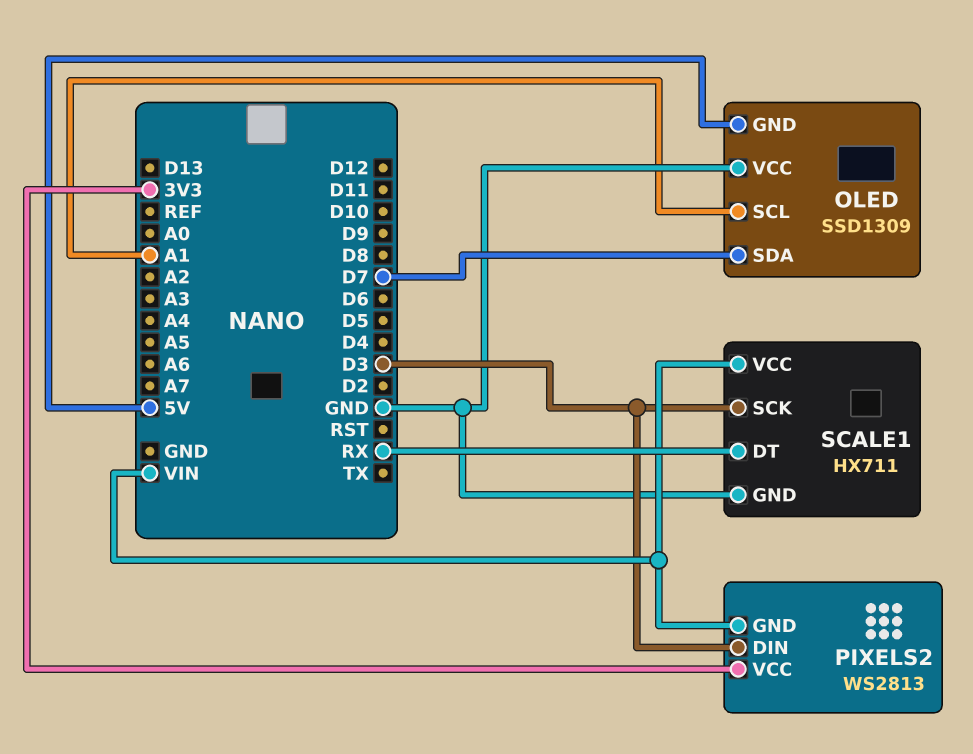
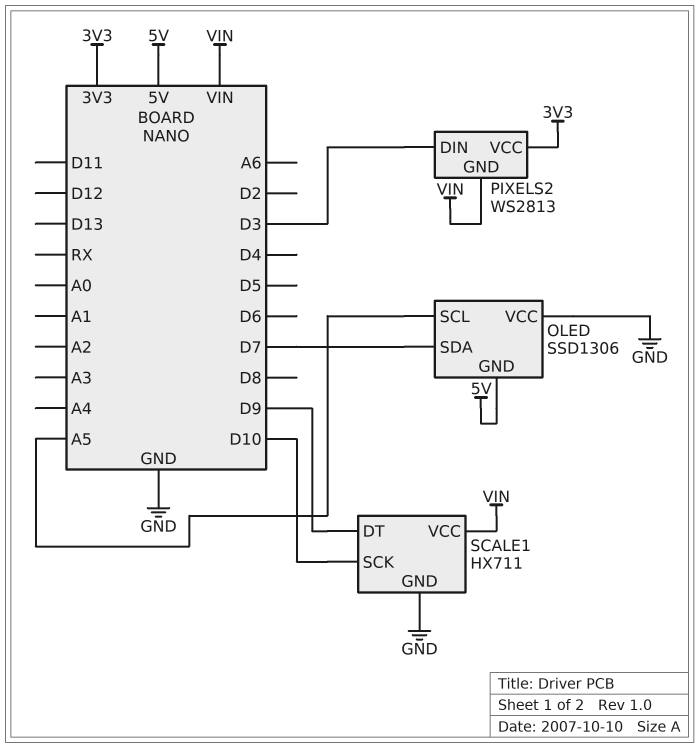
OLED: SSD1309 -> SSD1306
OLED pin SCL: A1 -> A5
SCALE1 pin DT: RX -> D9
SCALE1 pin SCK: D3 -> D10

